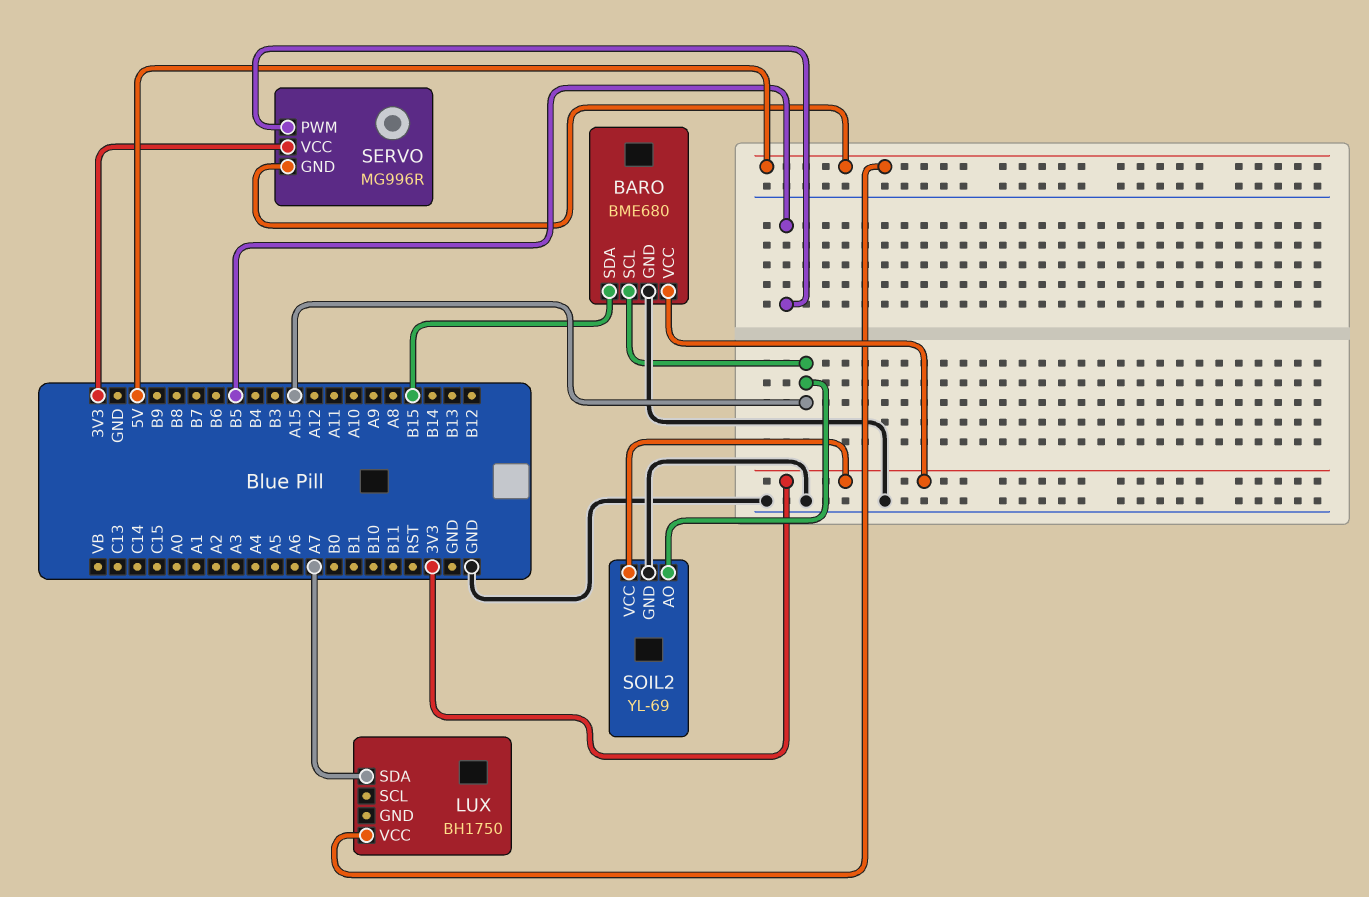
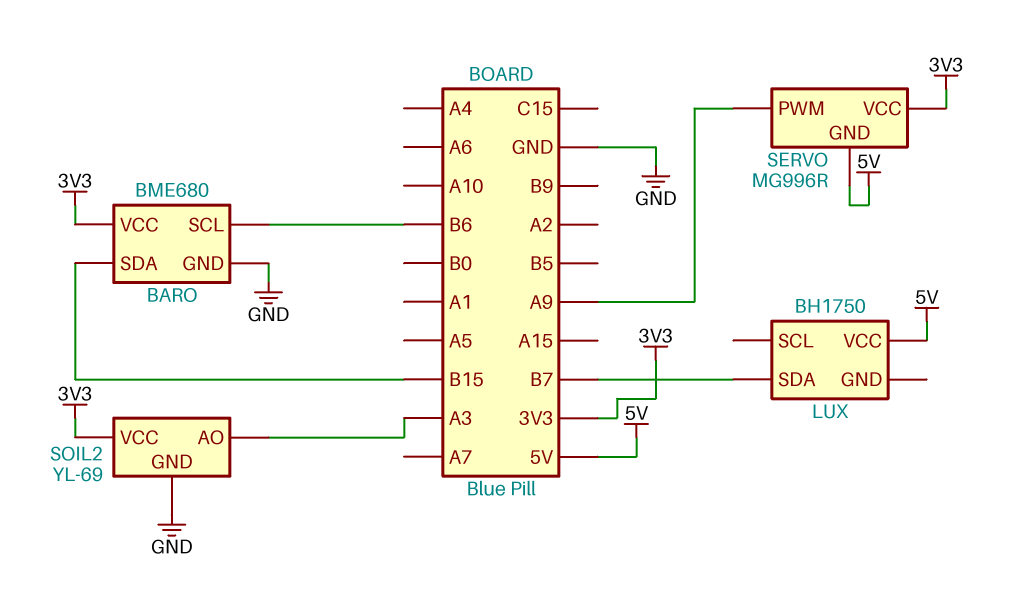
BARO pin SCL: A15 -> B6
LUX pin SDA: A7 -> B7
SERVO pin PWM: B5 -> A9
SOIL2 pin AO: A15 -> A3

